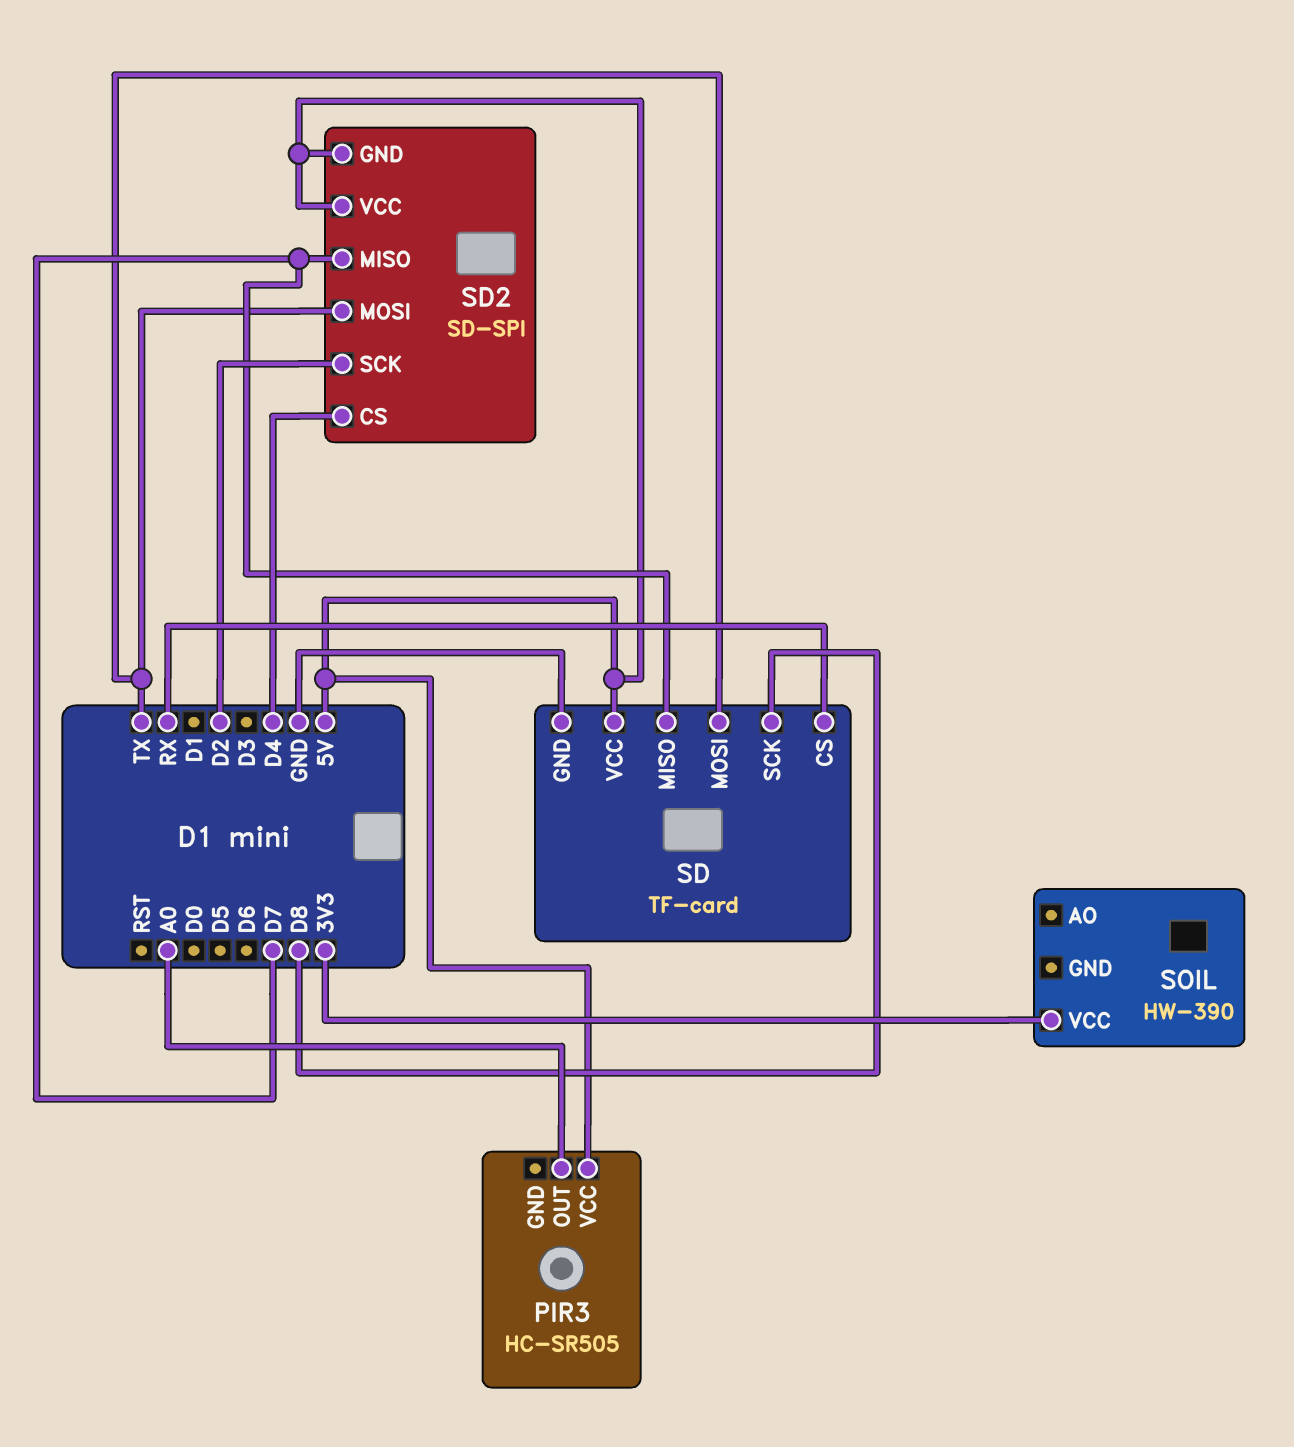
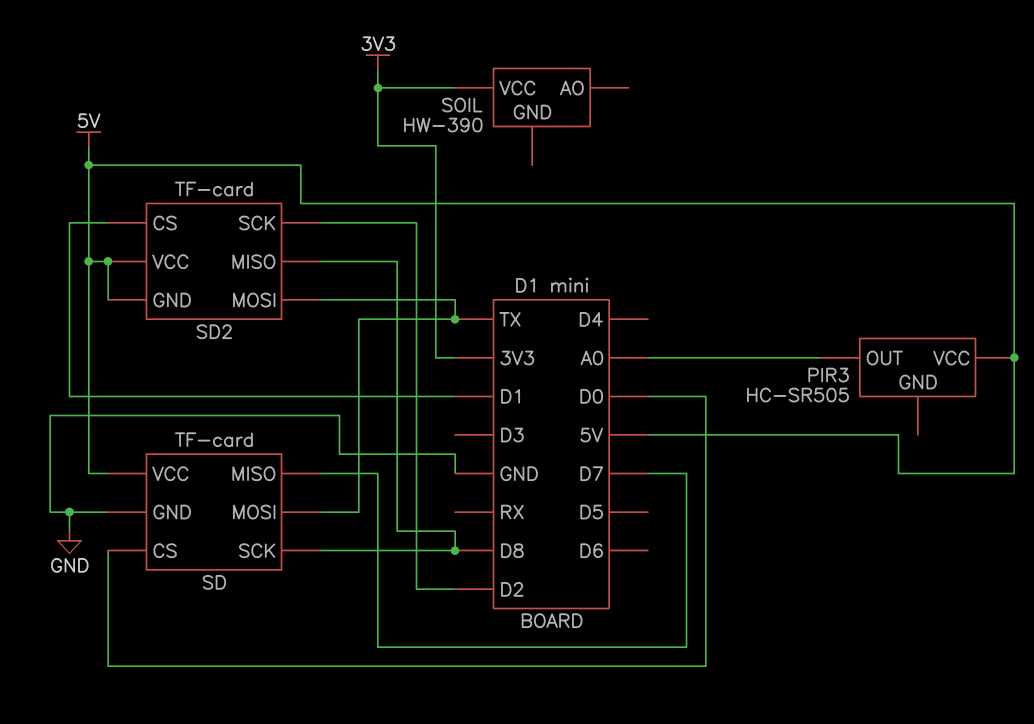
SD pin CS: RX -> D0
SD2: SD-SPI -> TF-card
SD2 pin CS: D4 -> D1
SD2 pin MISO: D7 -> D8

